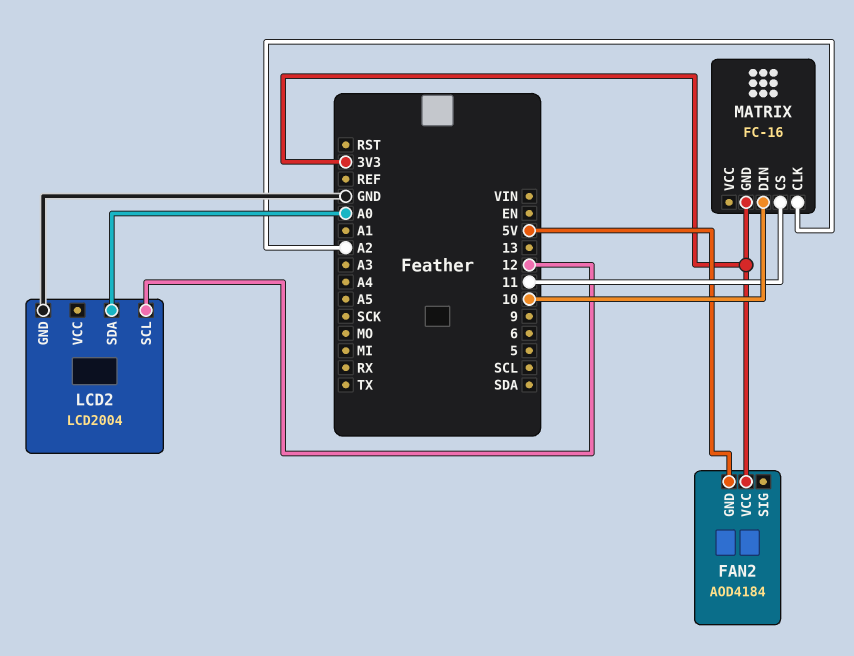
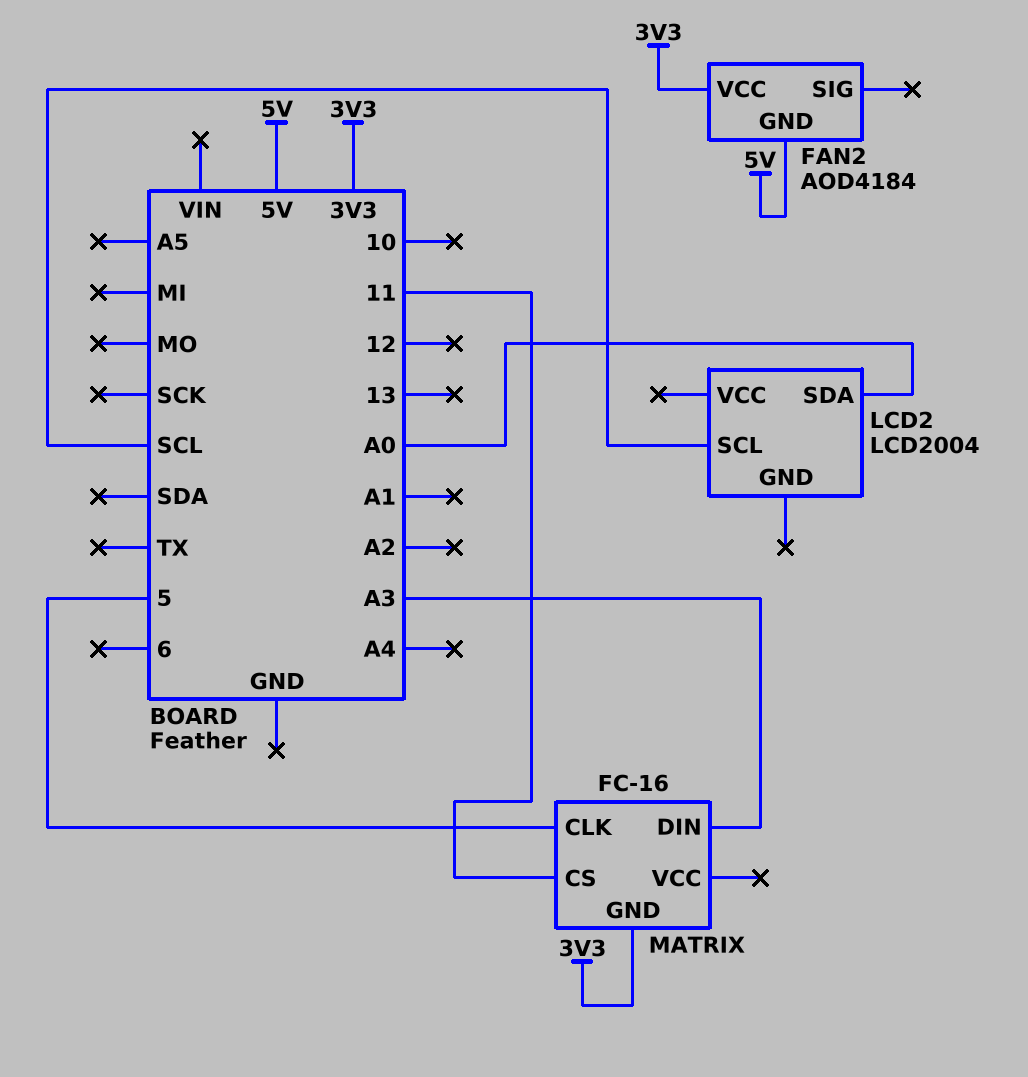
LCD2 pin GND: GND -> none
LCD2 pin SCL: 12 -> SCL
MATRIX pin CLK: A2 -> 5
MATRIX pin DIN: 10 -> A3

